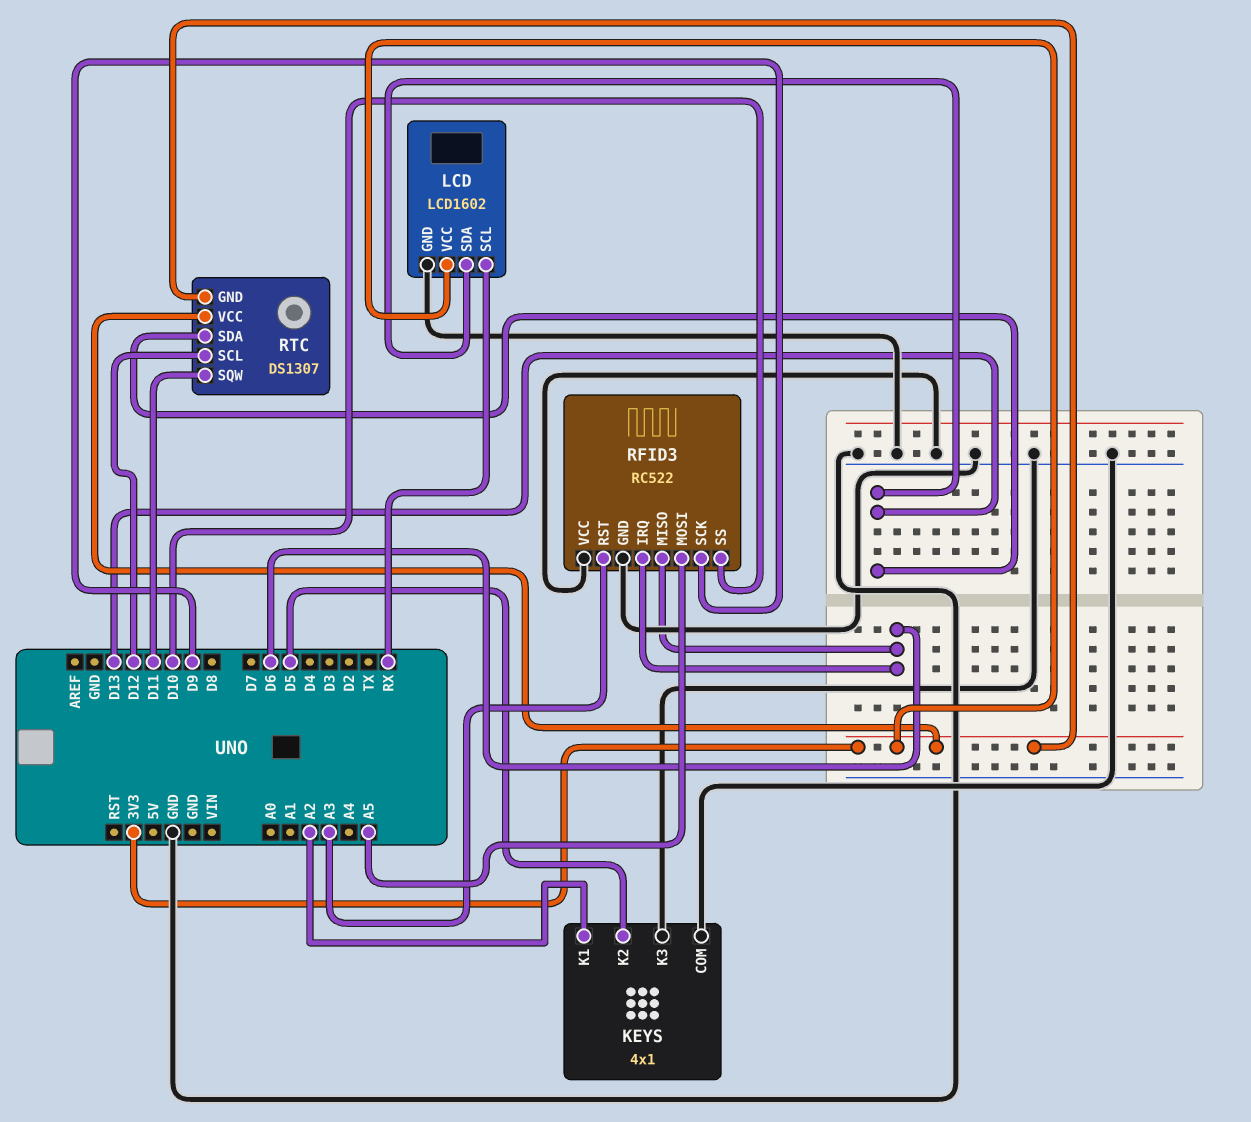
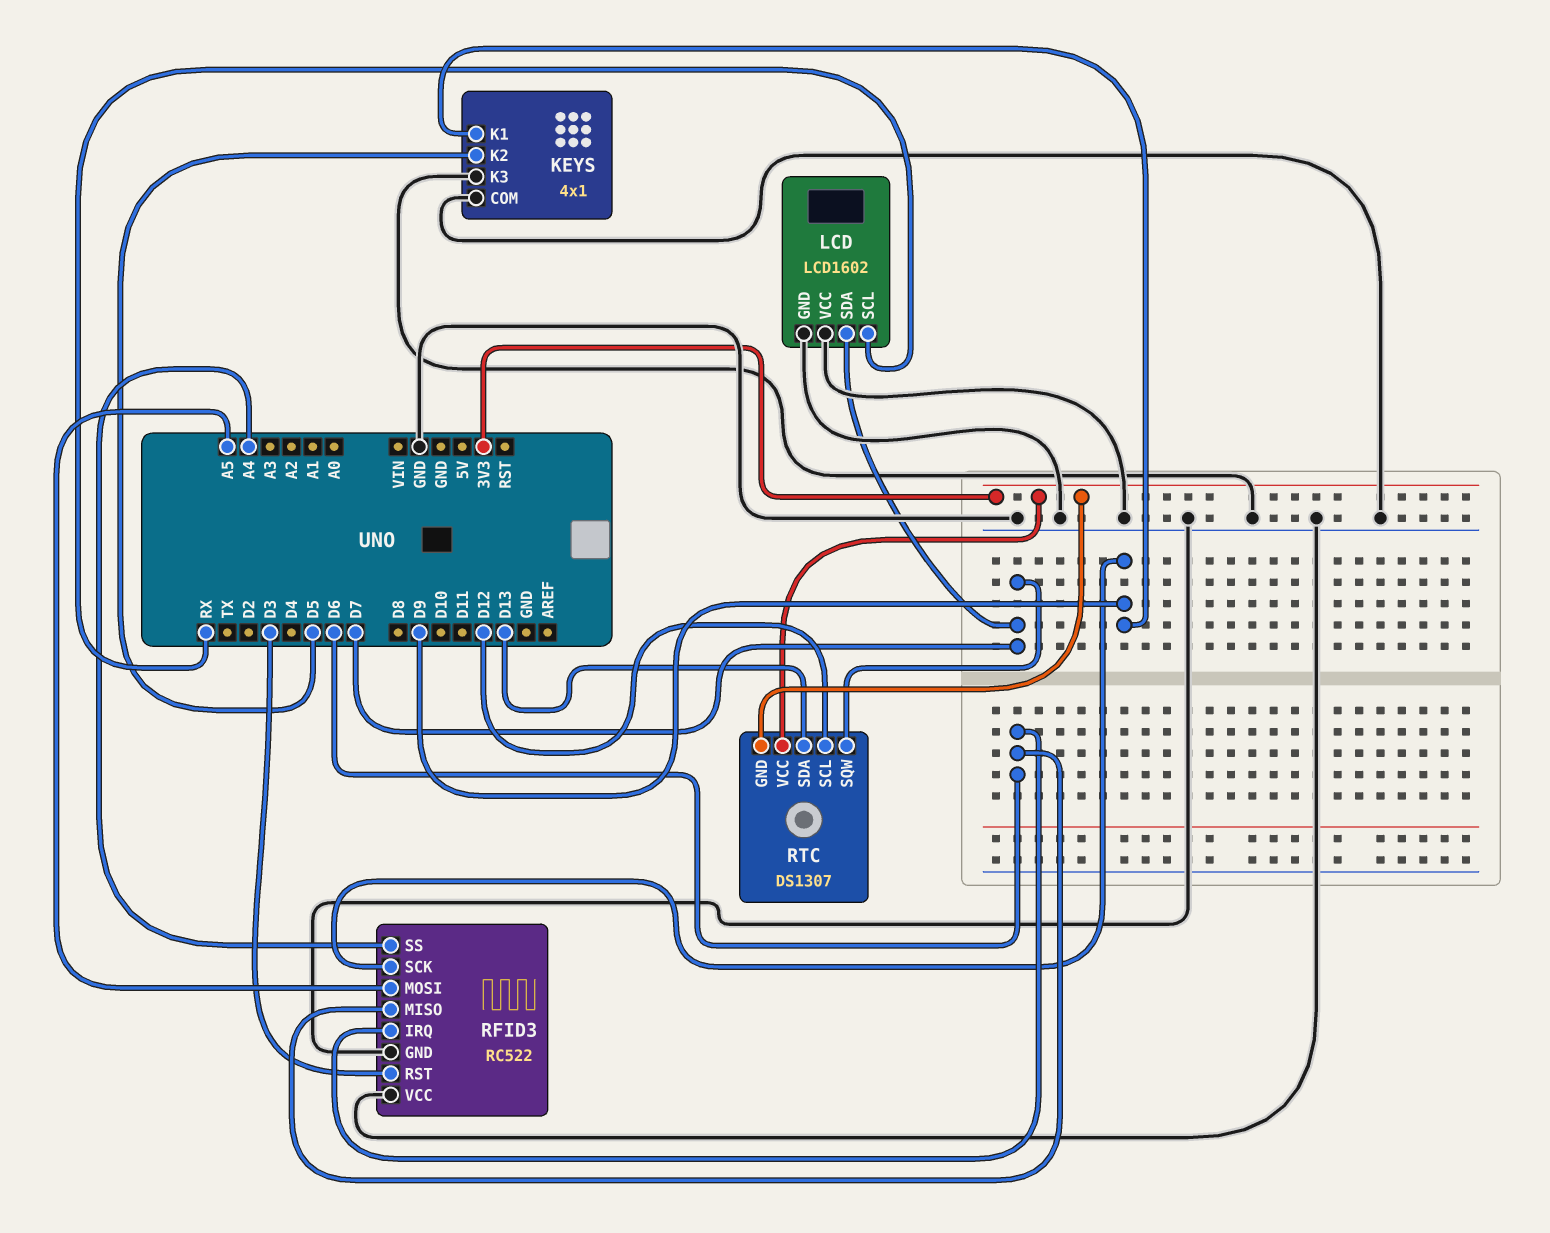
KEYS pin K1: A2 -> D9
LCD pin SDA: D13 -> D7
LCD pin VCC: 3V3 -> GND
RFID3 pin RST: A3 -> D3
RFID3 pin SS: D10 -> A4
RTC pin SQW: D11 -> D7

